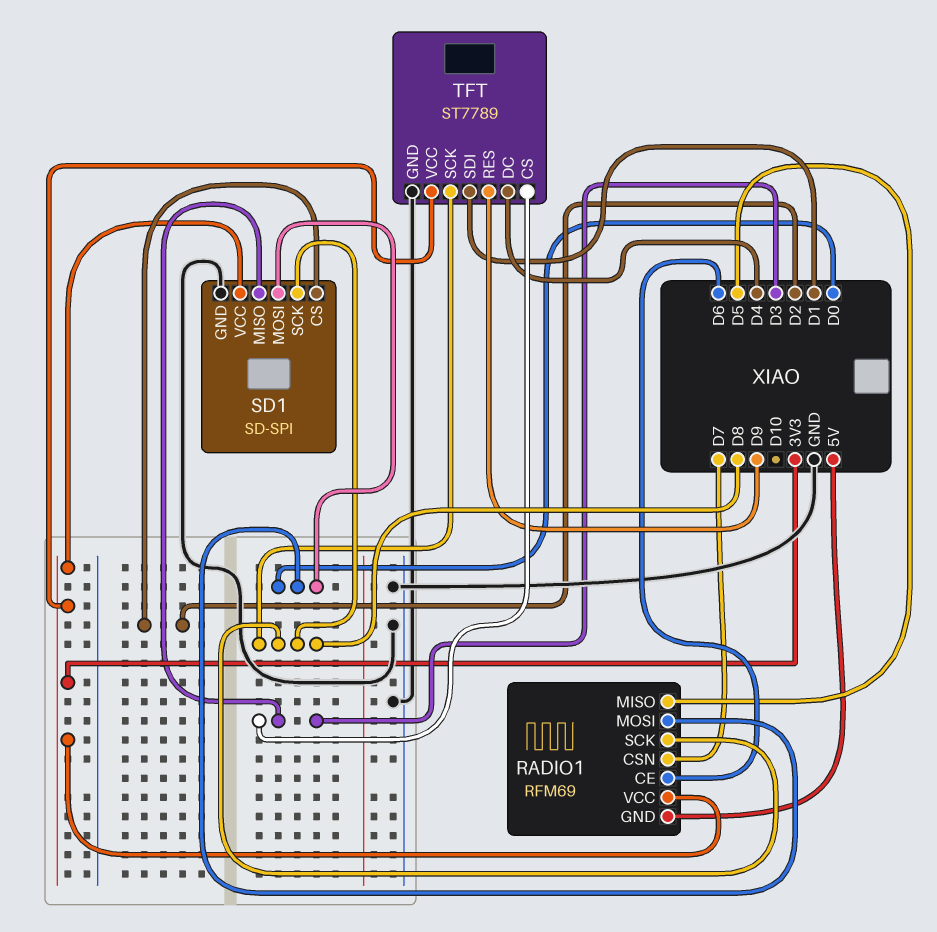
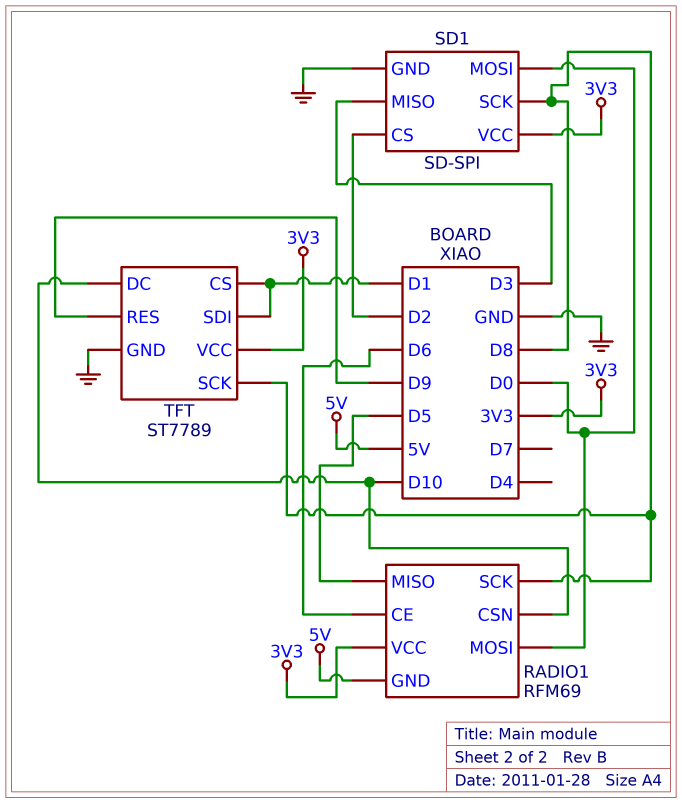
RADIO1 pin CSN: D7 -> D10
TFT pin CS: D3 -> D1
TFT pin DC: D4 -> D10

